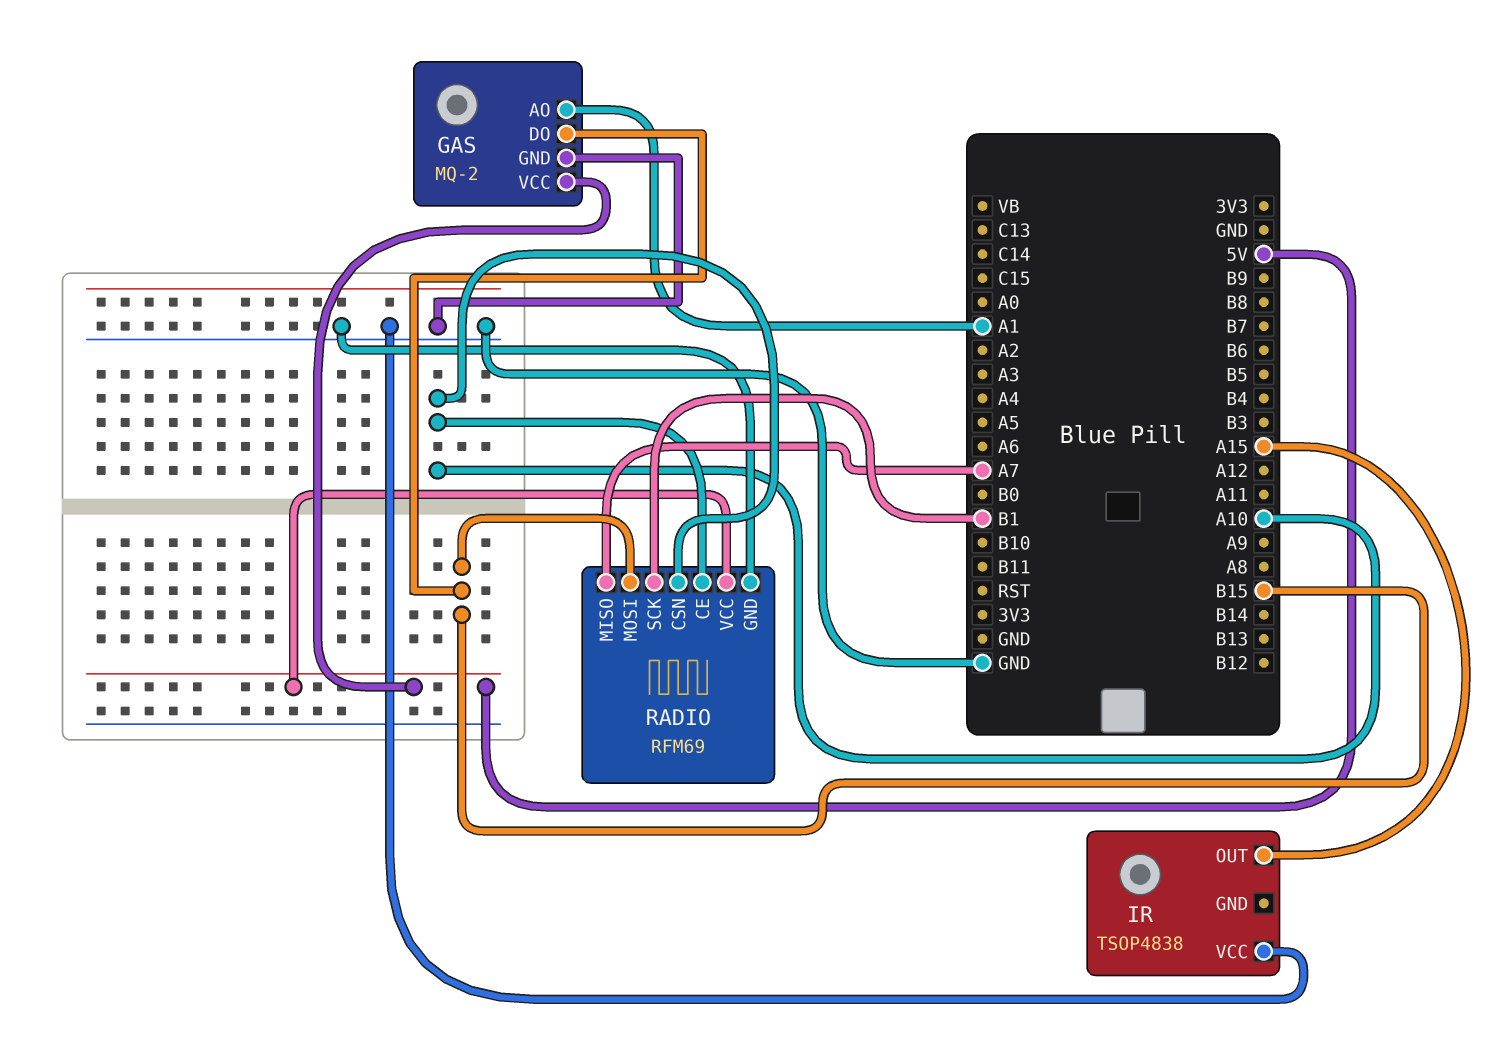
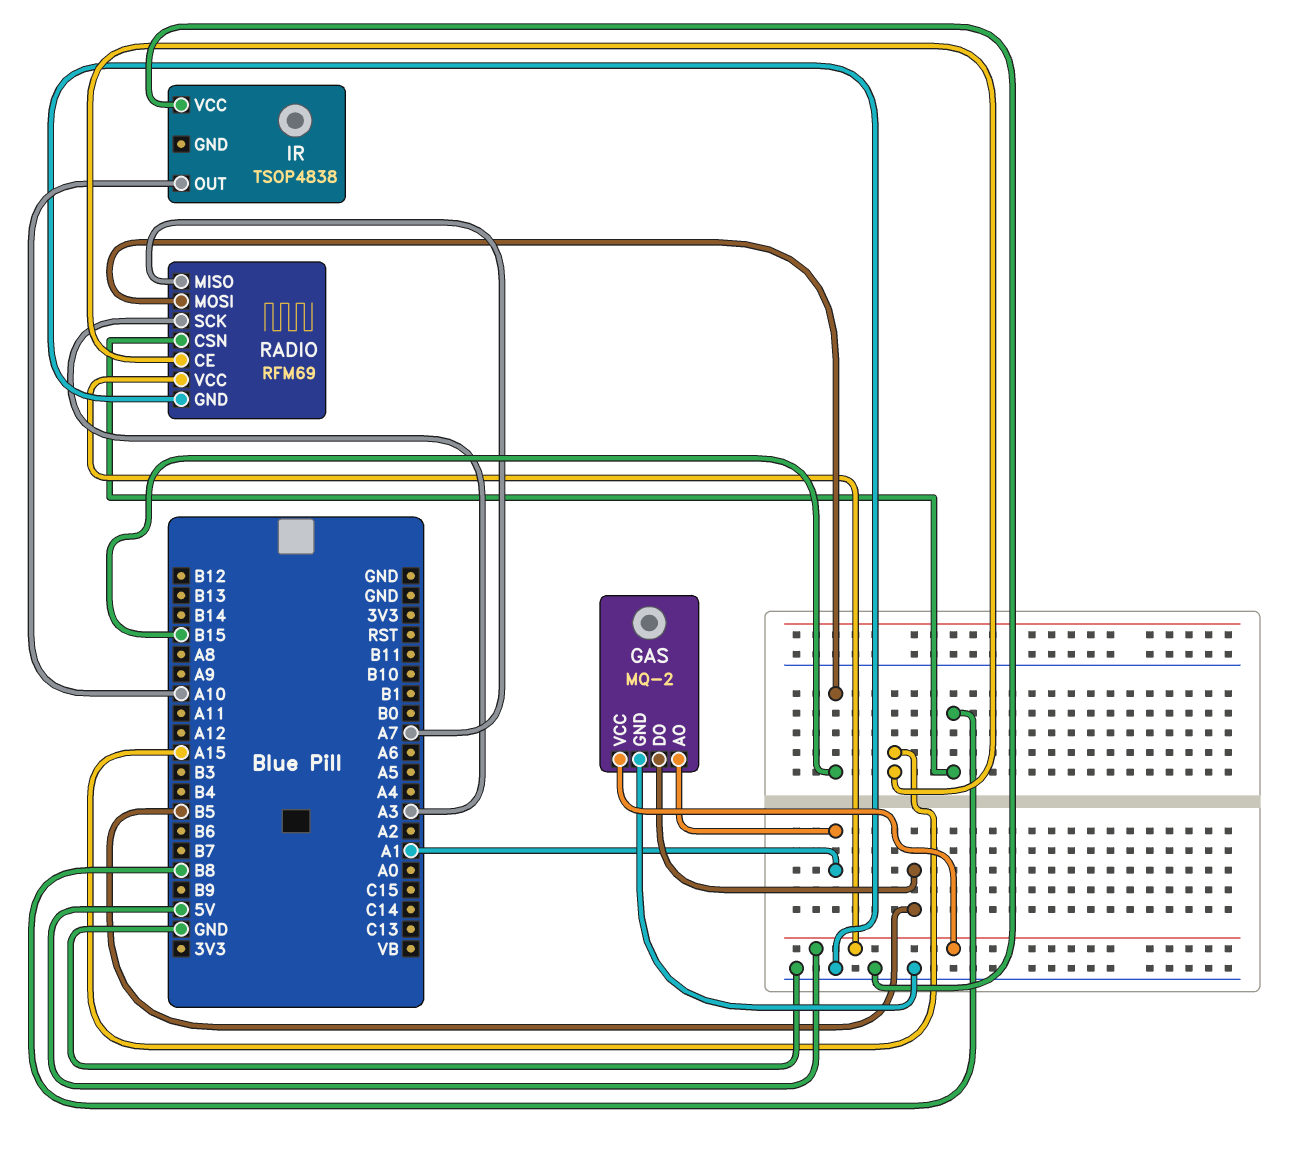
GAS pin DO: B15 -> B5
IR pin OUT: A15 -> A10
RADIO pin CE: A10 -> A15
RADIO pin CSN: A10 -> B8
RADIO pin SCK: B1 -> A3

